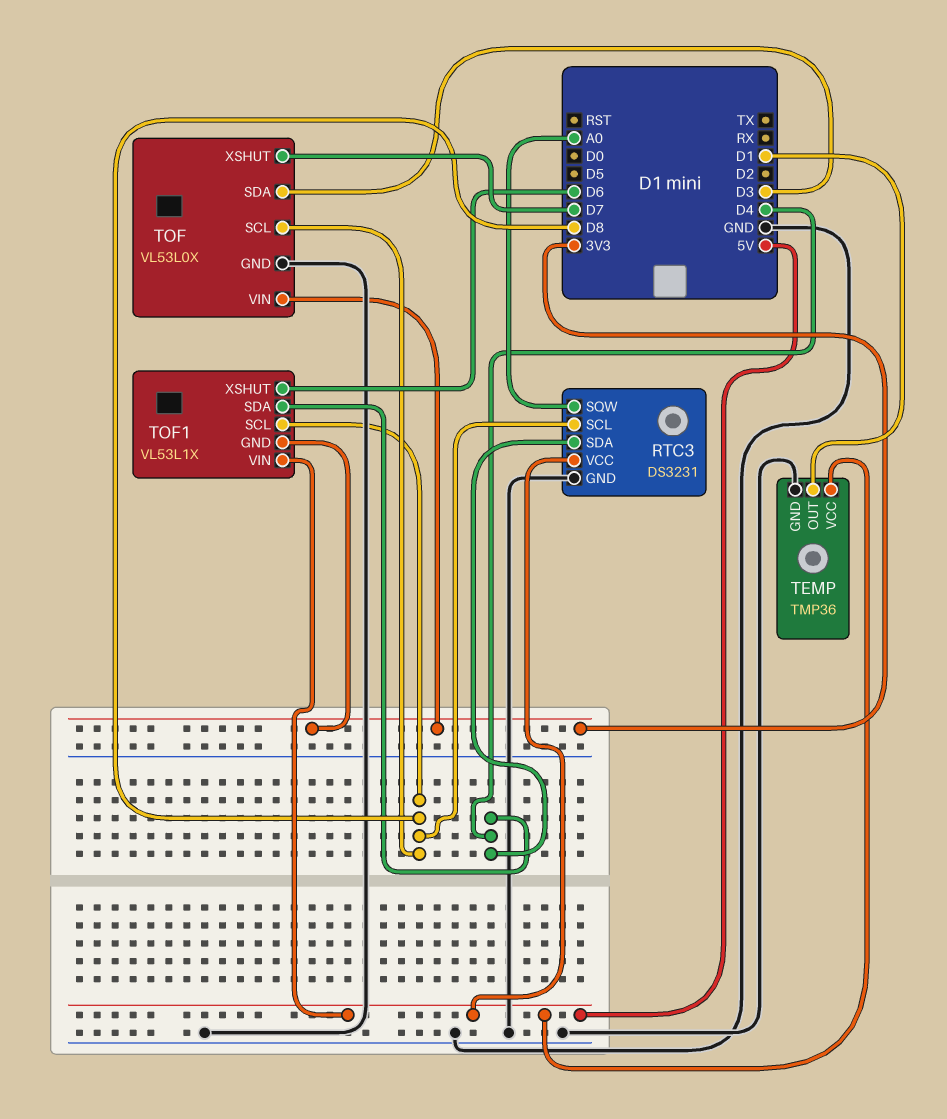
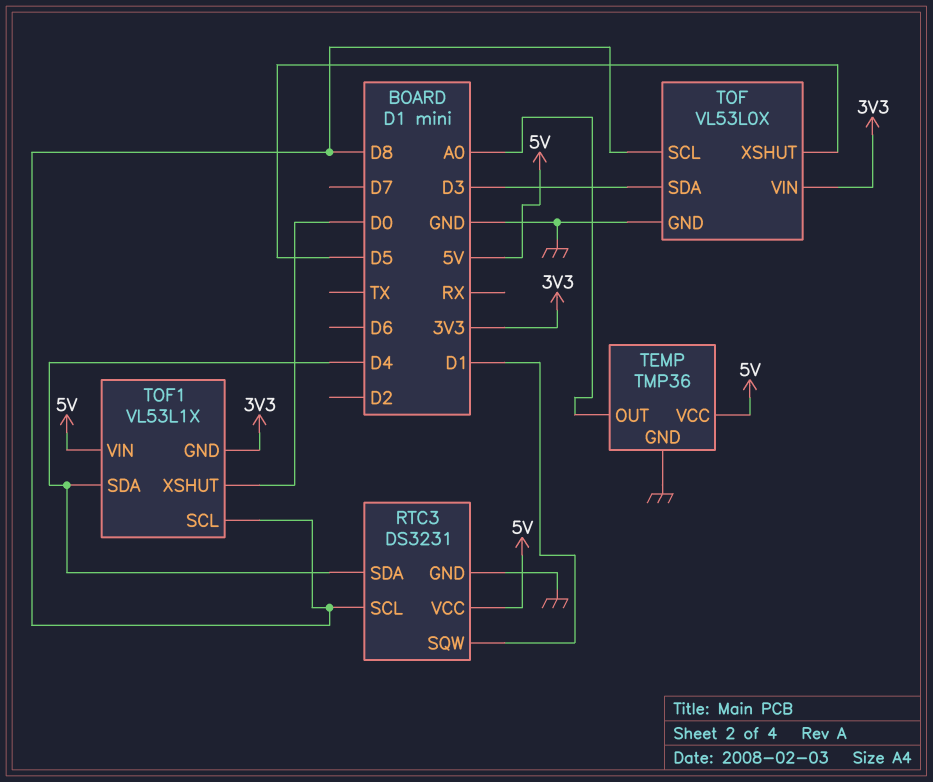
RTC3 pin SQW: A0 -> D1
TEMP pin OUT: D1 -> A0
TOF pin XSHUT: D7 -> D5
TOF1 pin XSHUT: D6 -> D0

